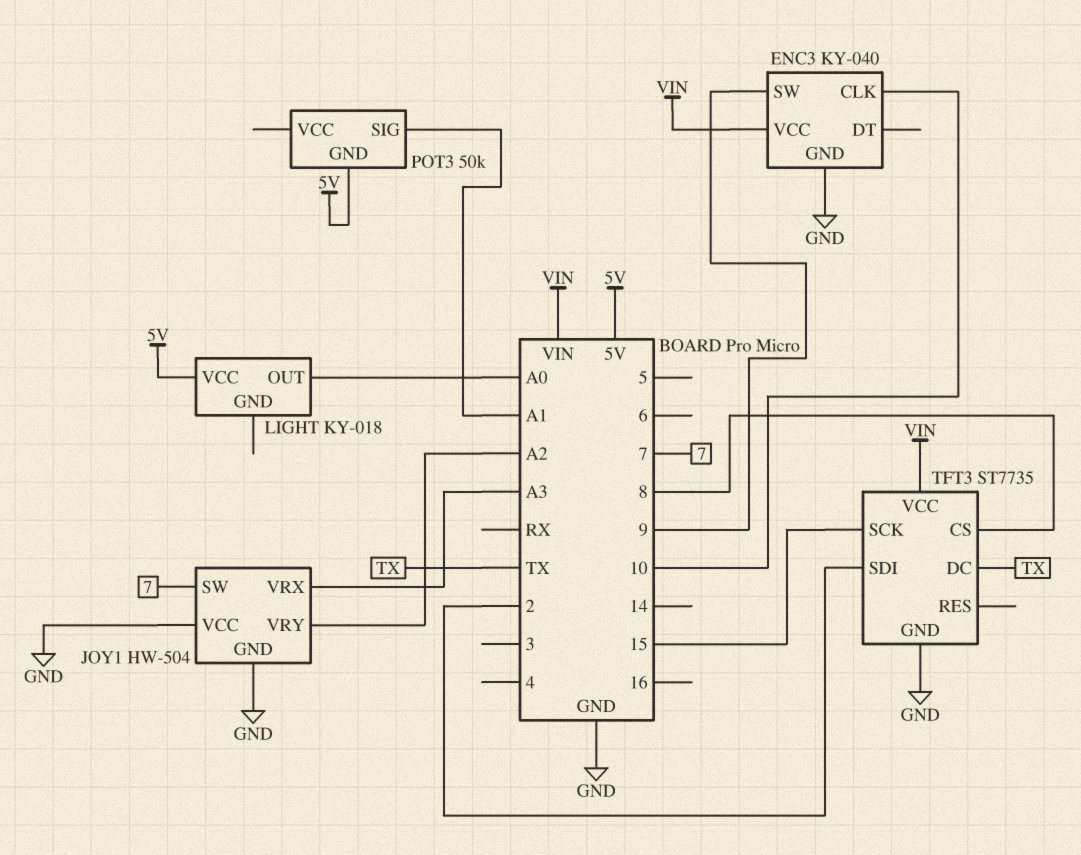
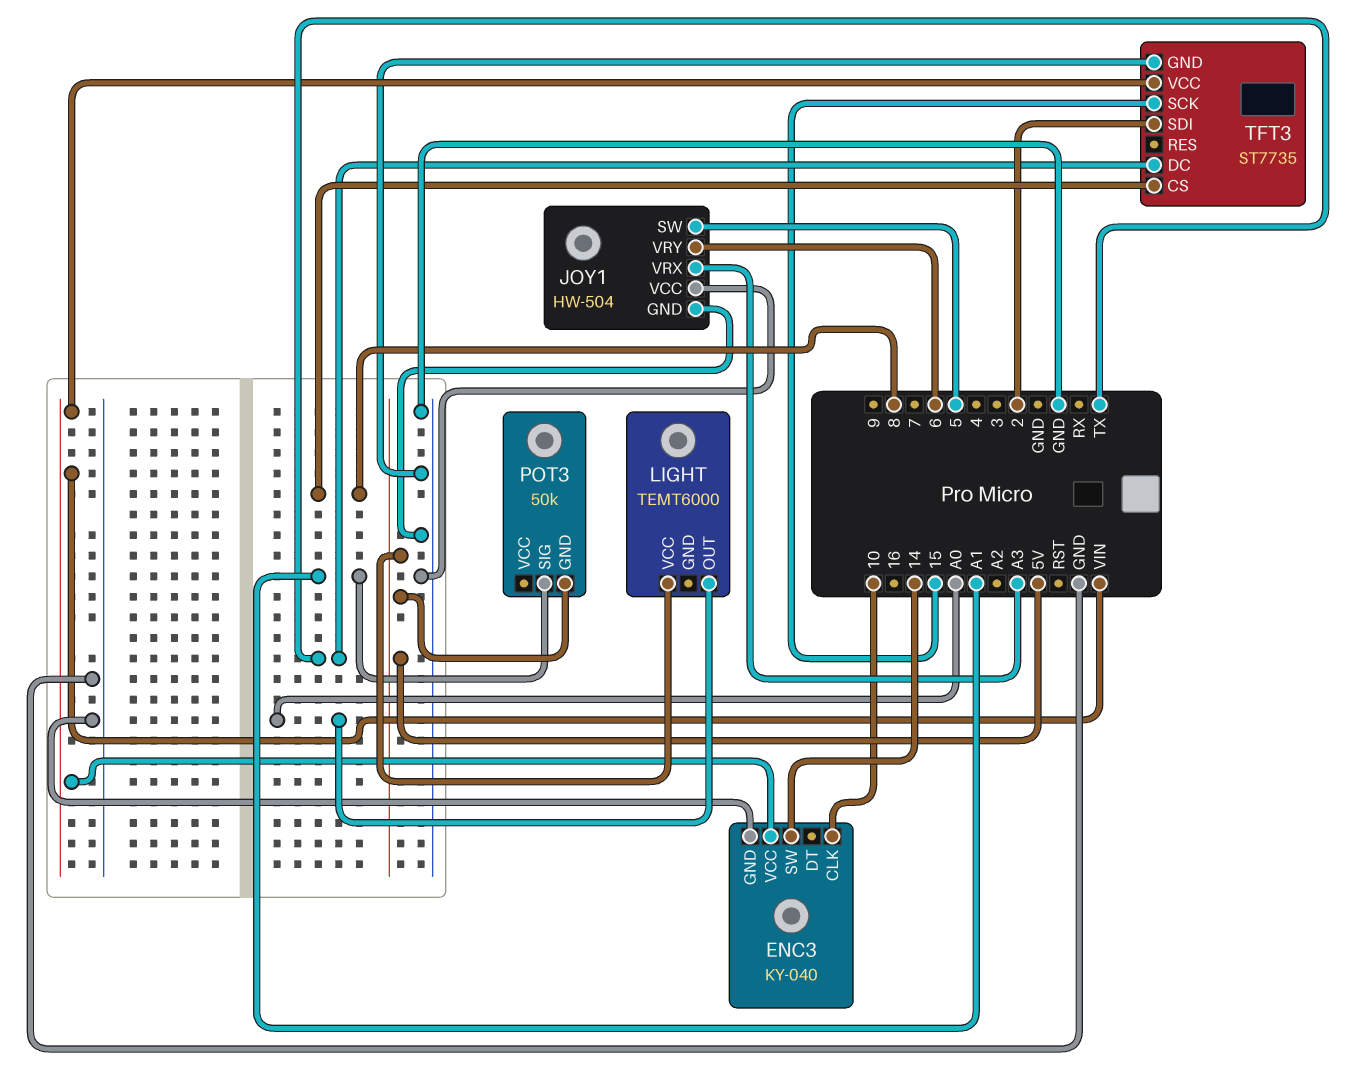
ENC3 pin SW: 9 -> 14
JOY1 pin SW: 7 -> 5
JOY1 pin VRY: A2 -> 6
LIGHT: KY-018 -> TEMT6000

